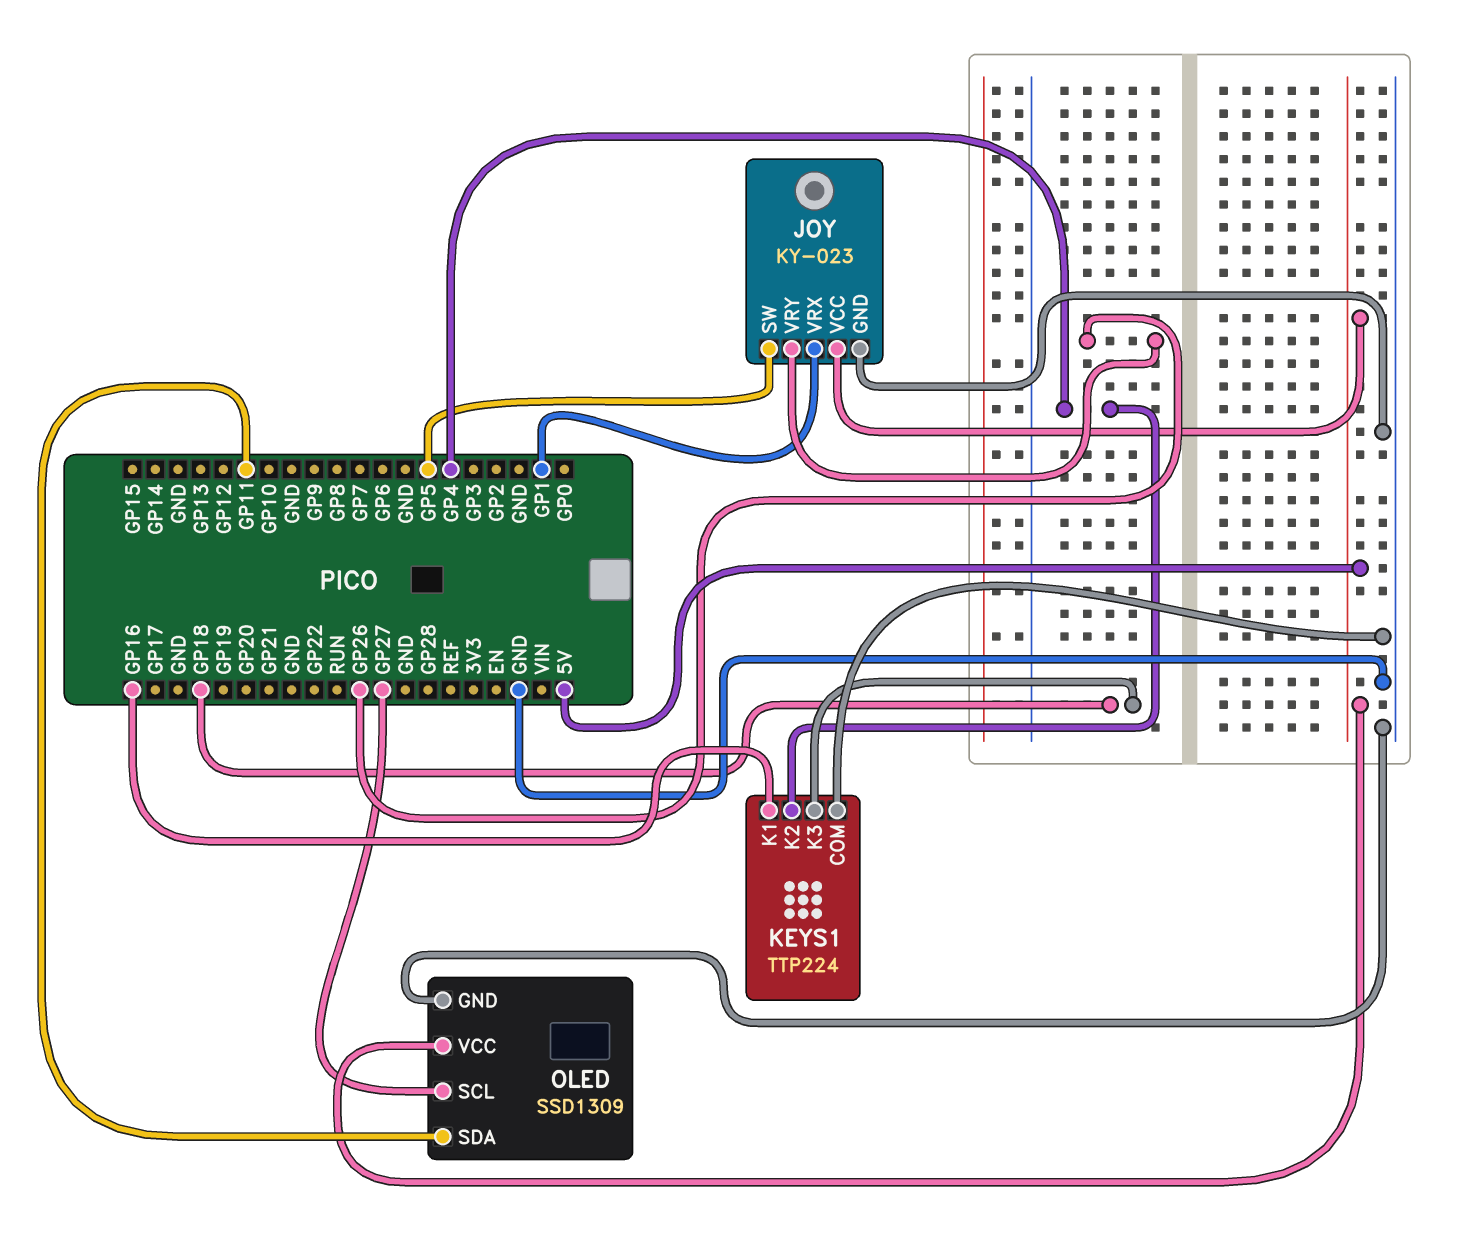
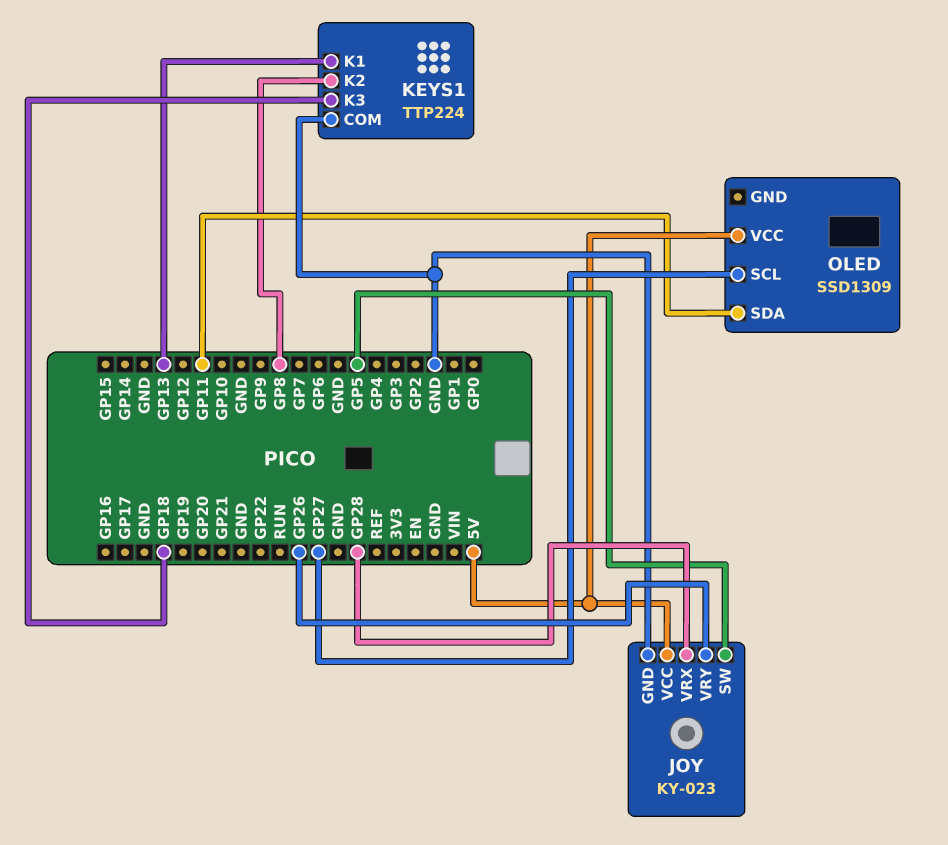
JOY pin VRX: GP1 -> GP28
KEYS1 pin K1: GP16 -> GP13
KEYS1 pin K2: GP4 -> GP8
OLED pin GND: GND -> none

